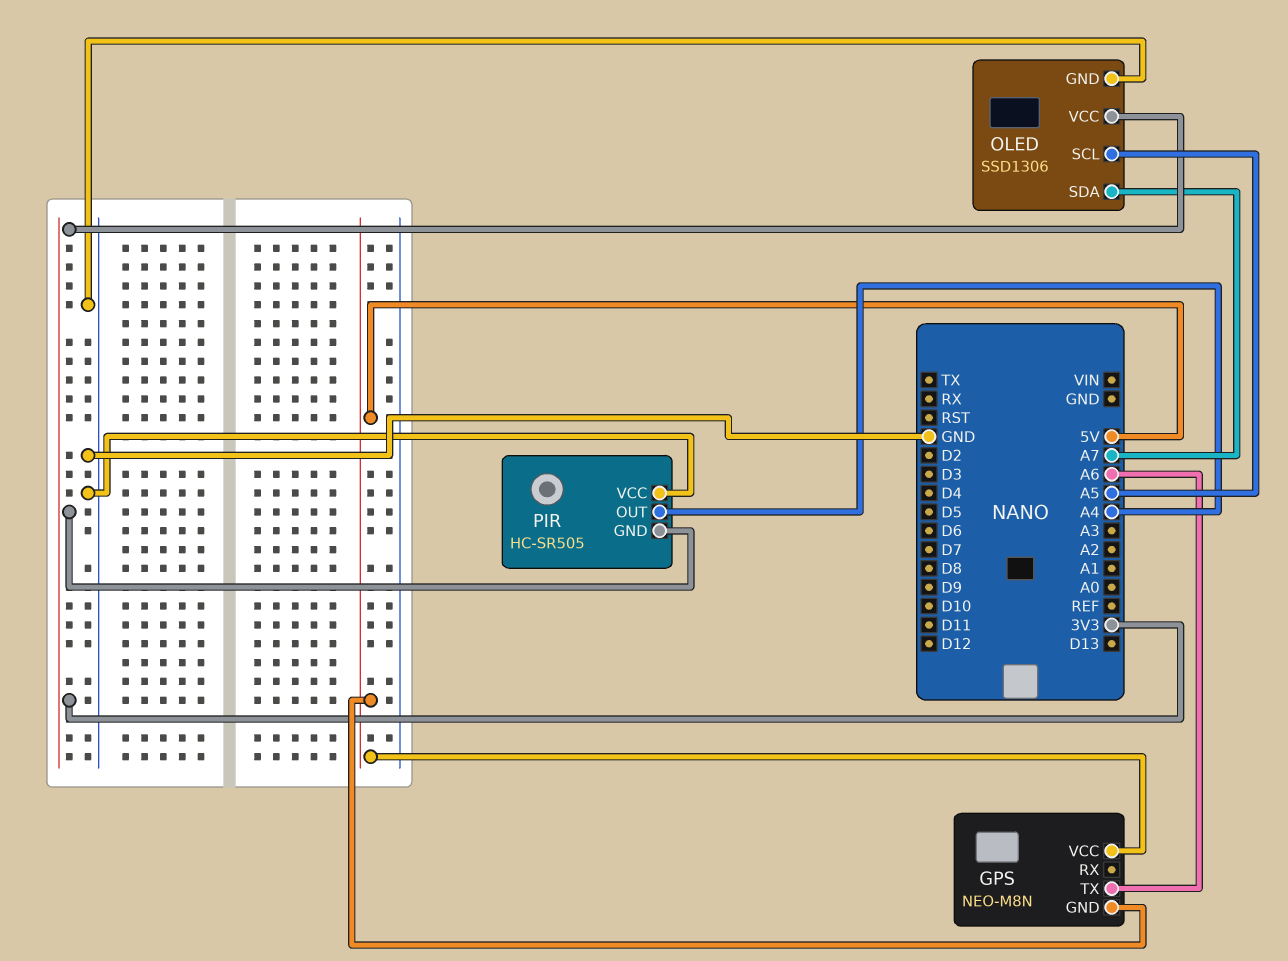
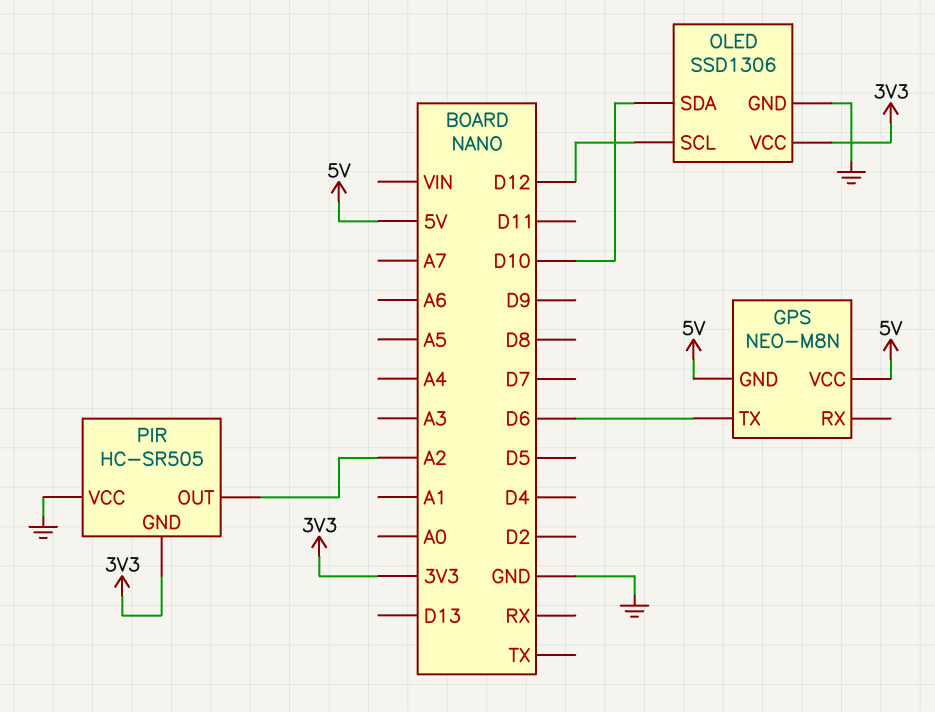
GPS pin TX: A6 -> D6
OLED pin SCL: A5 -> D12
OLED pin SDA: A7 -> D10
PIR pin OUT: A4 -> A2

